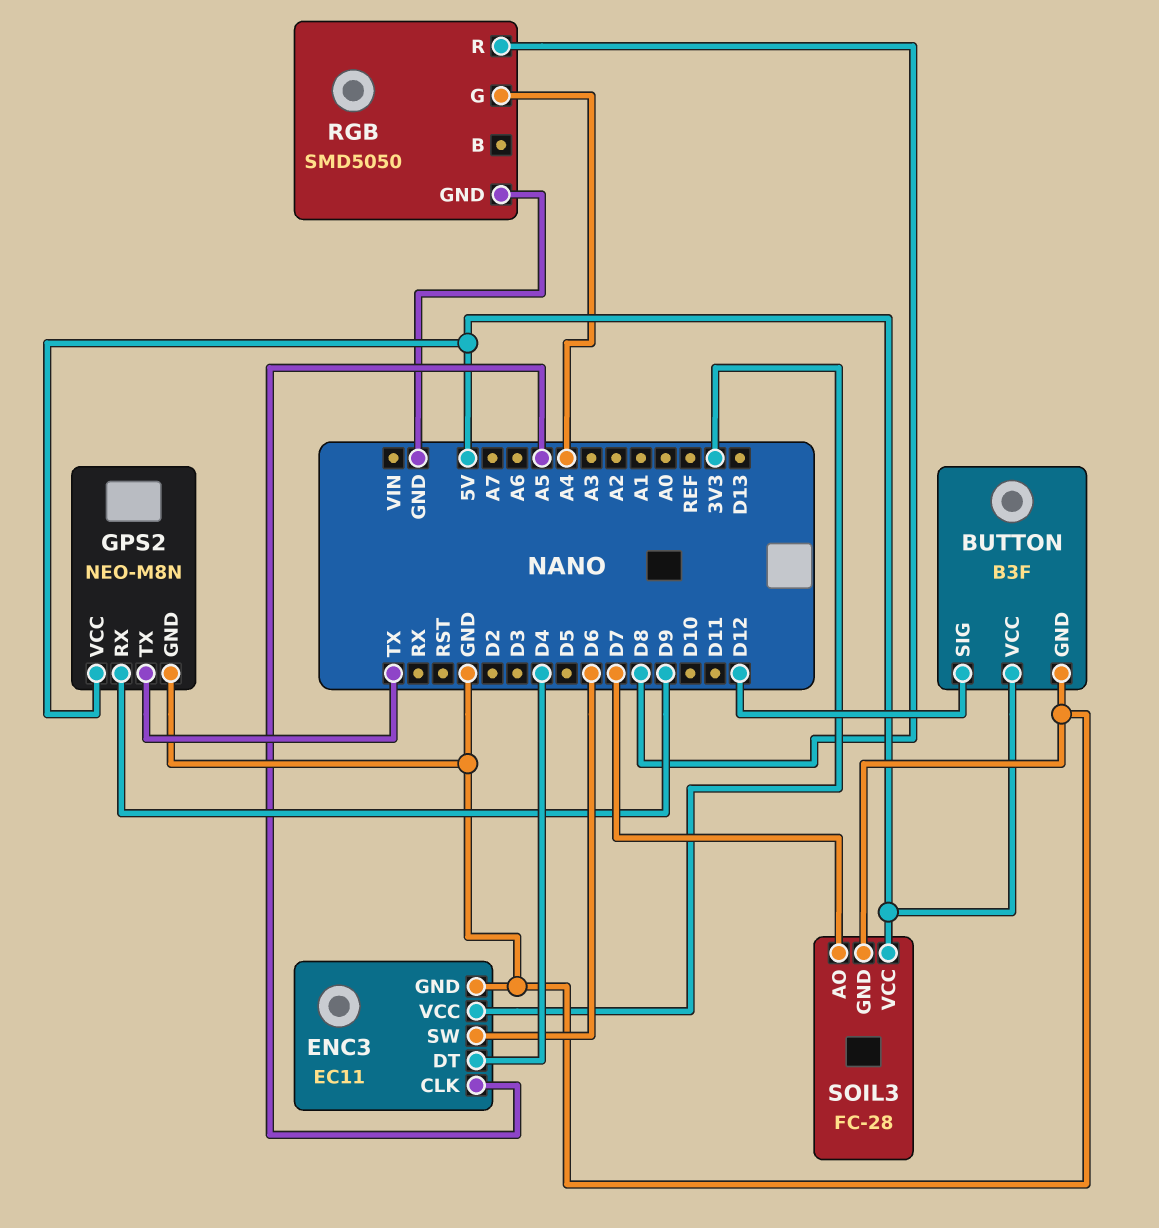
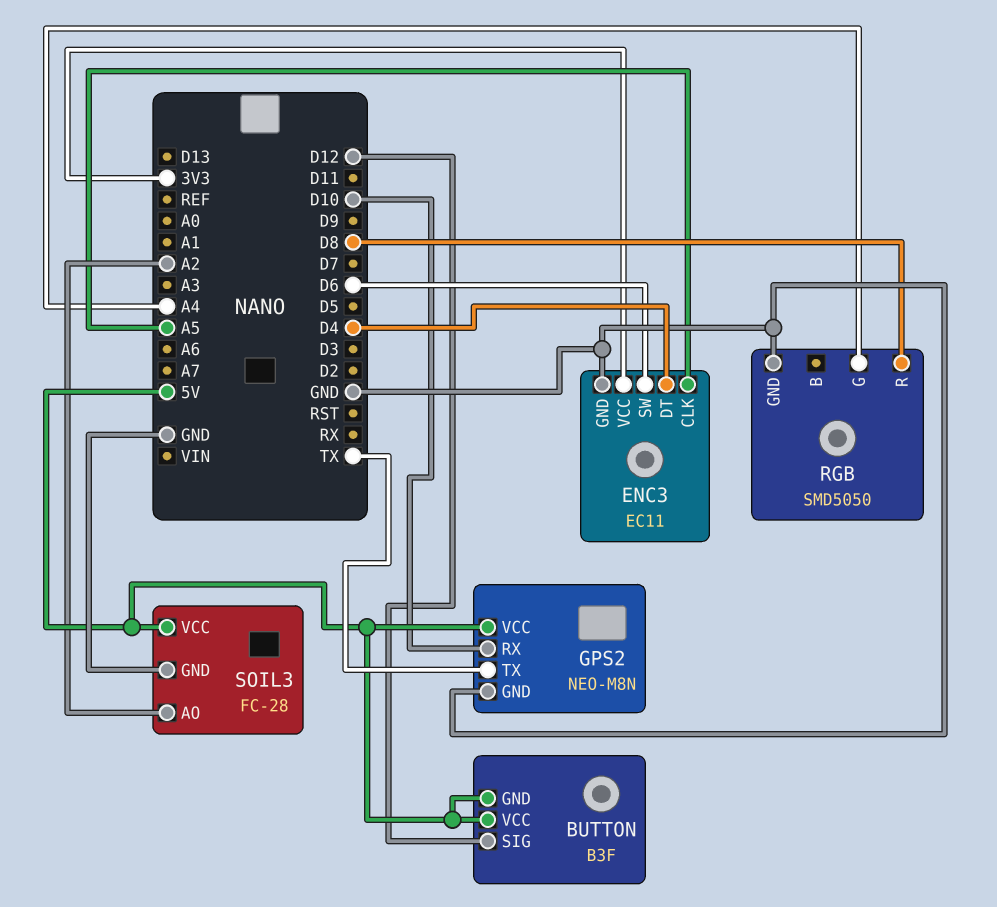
BUTTON pin GND: GND -> 5V
GPS2 pin RX: D9 -> D10
SOIL3 pin AO: D7 -> A2

